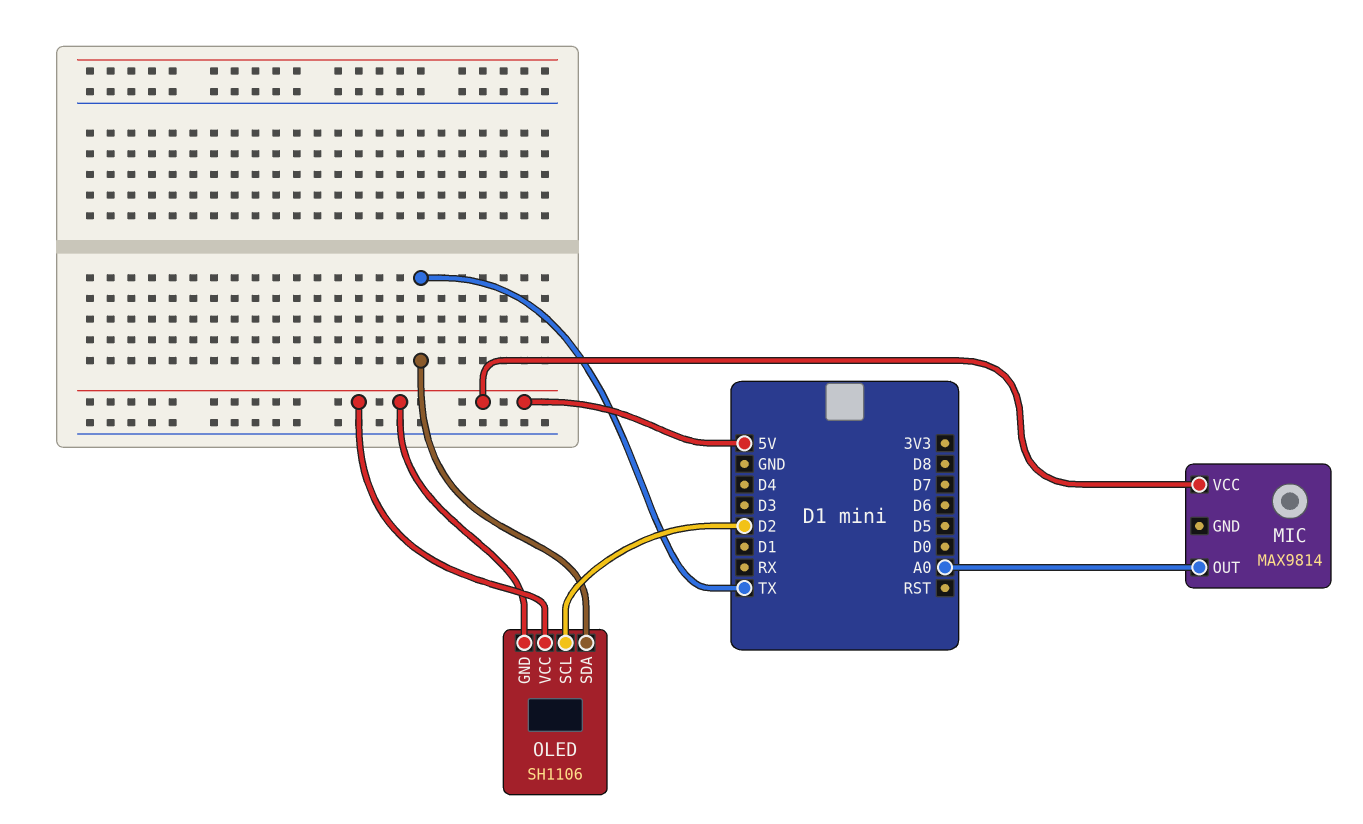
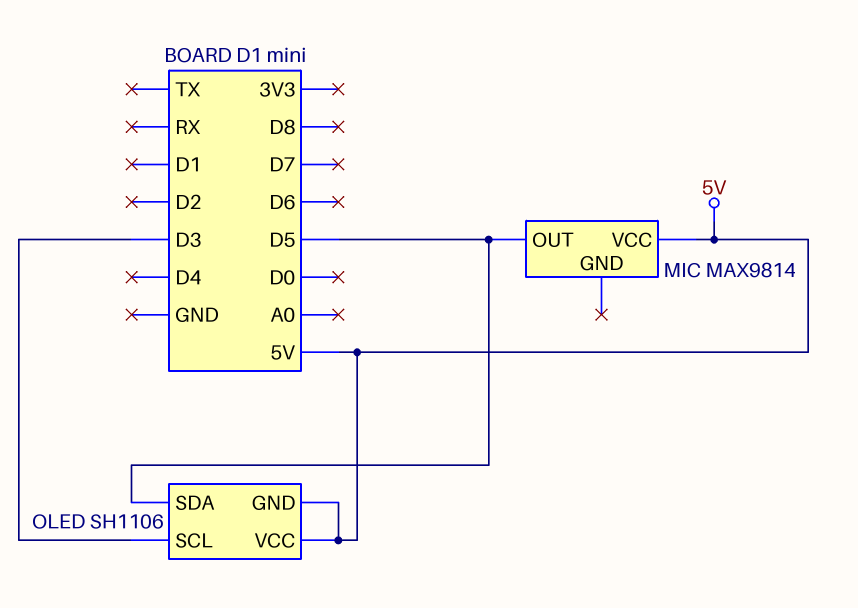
MIC pin OUT: A0 -> D5
OLED pin SCL: D2 -> D3
OLED pin SDA: TX -> D5

